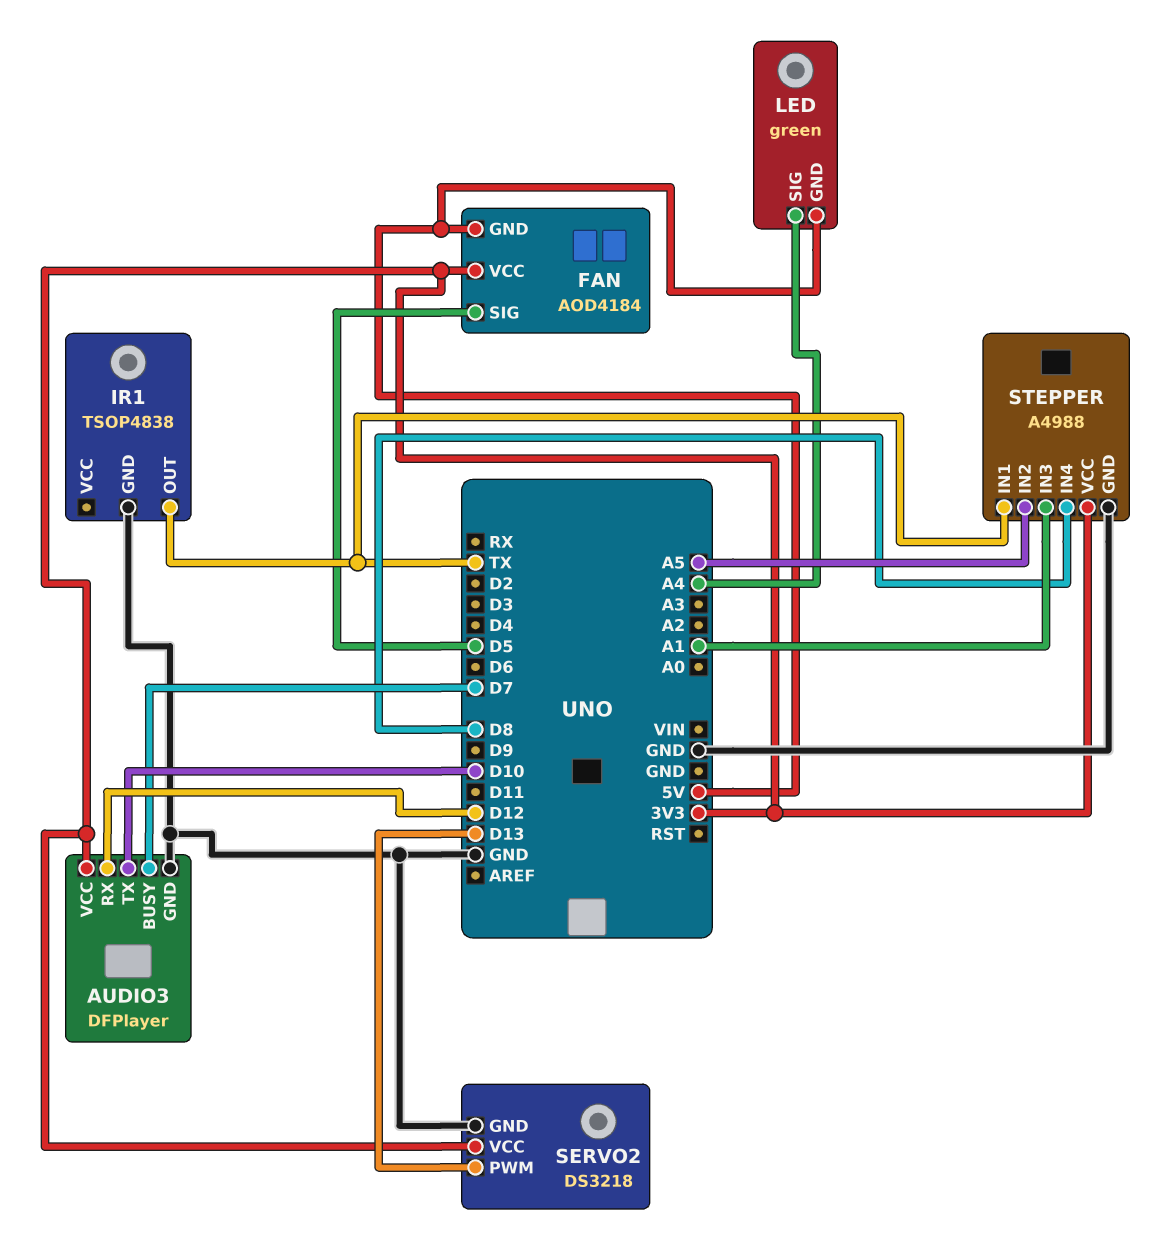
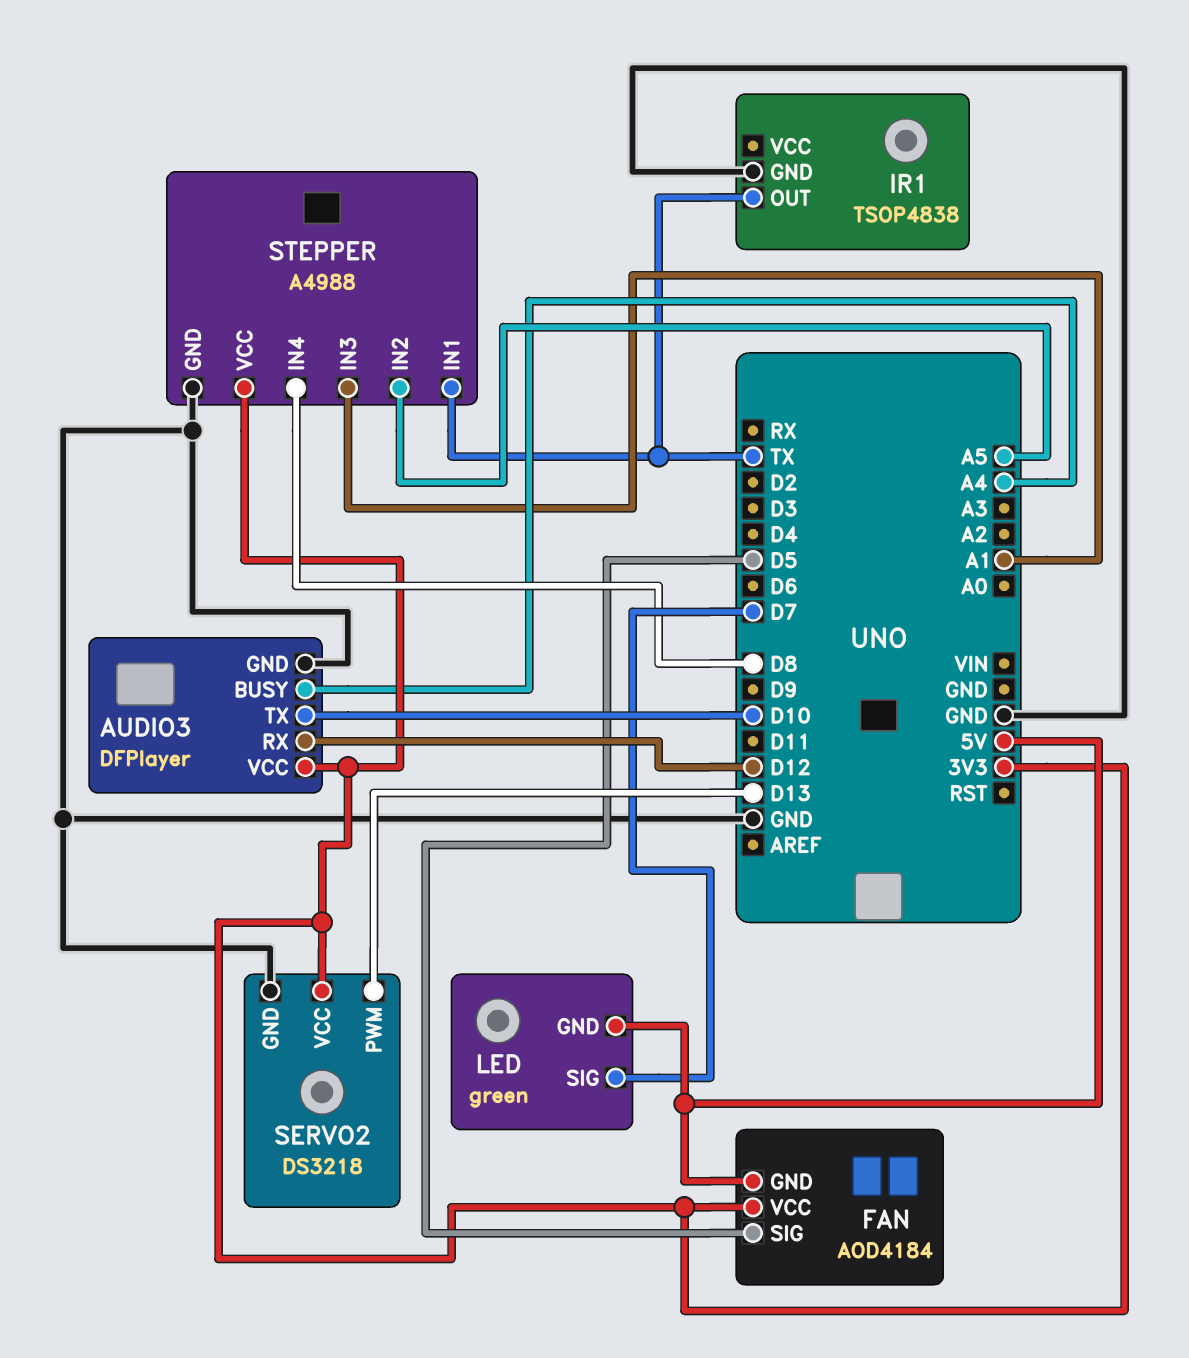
AUDIO3 pin BUSY: D7 -> A4
LED pin SIG: A4 -> D7

